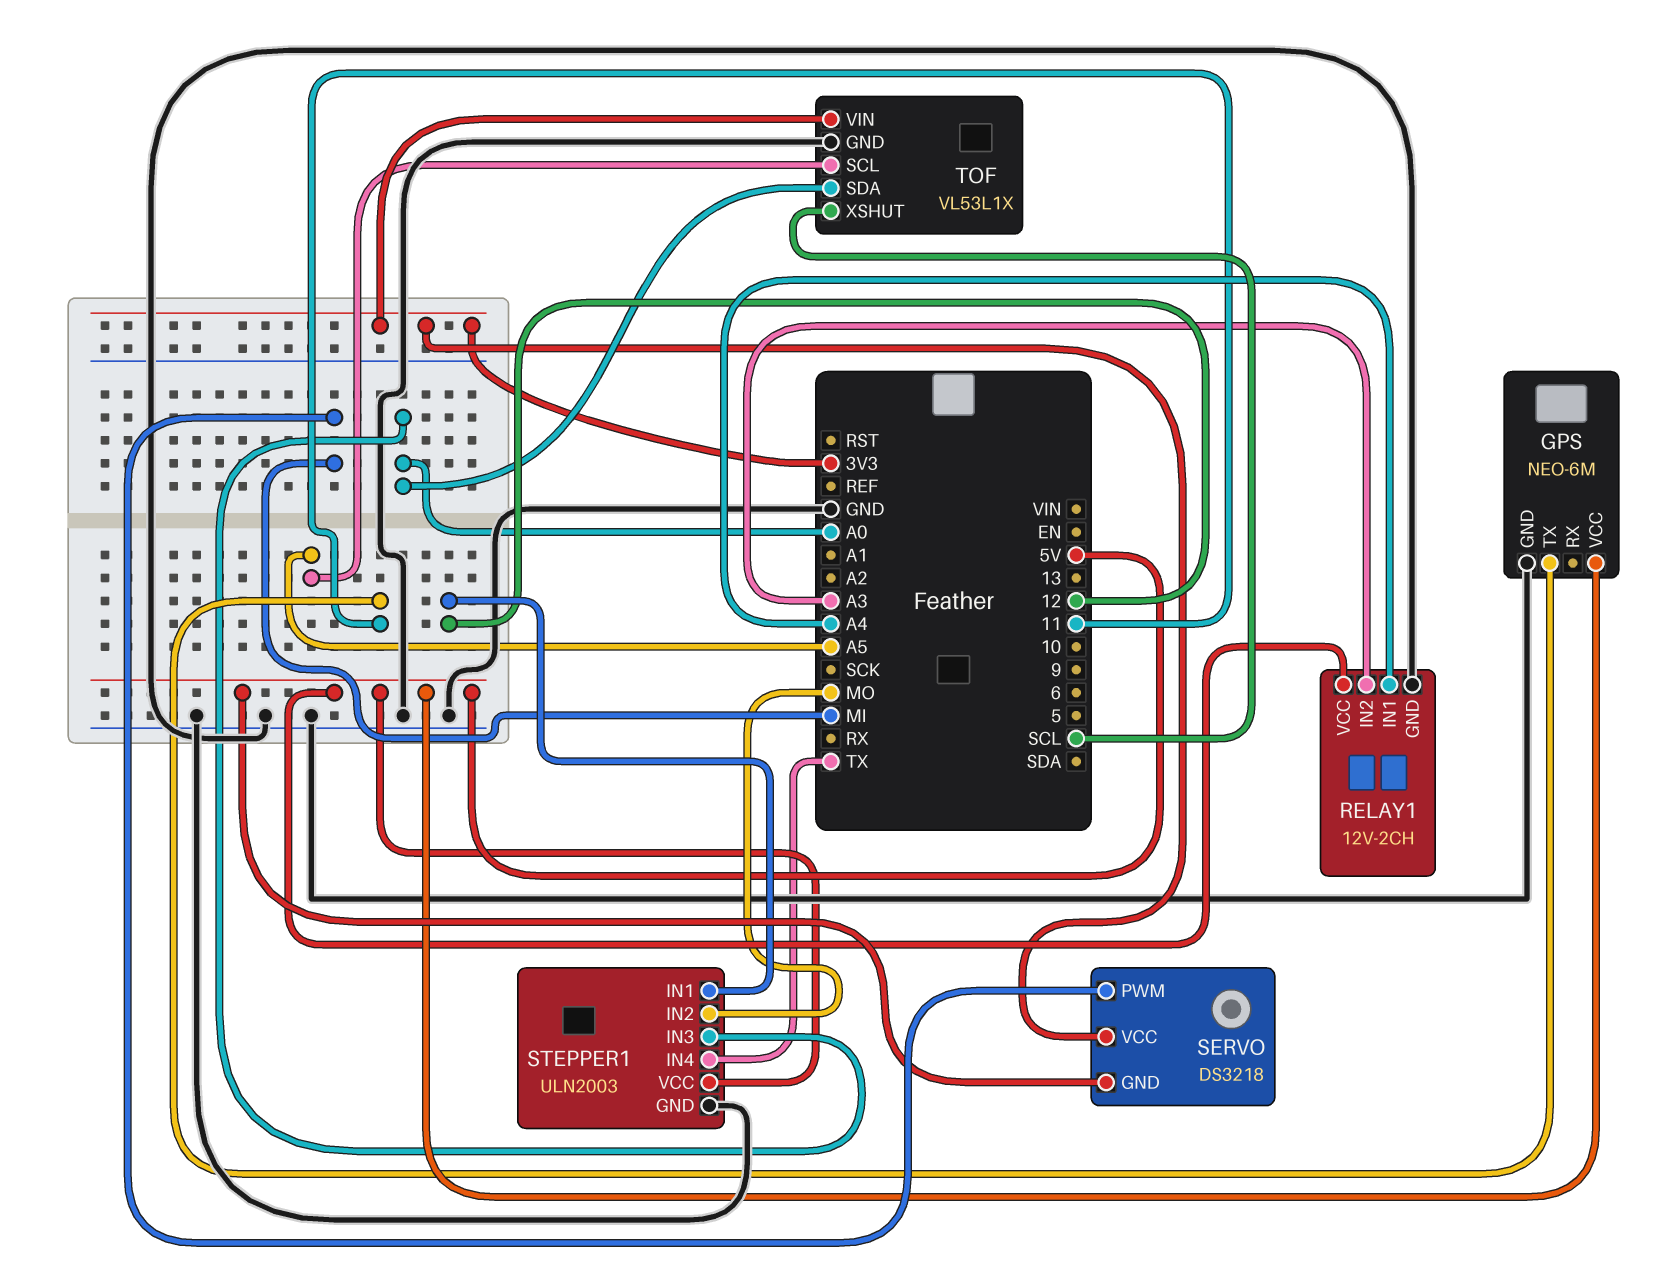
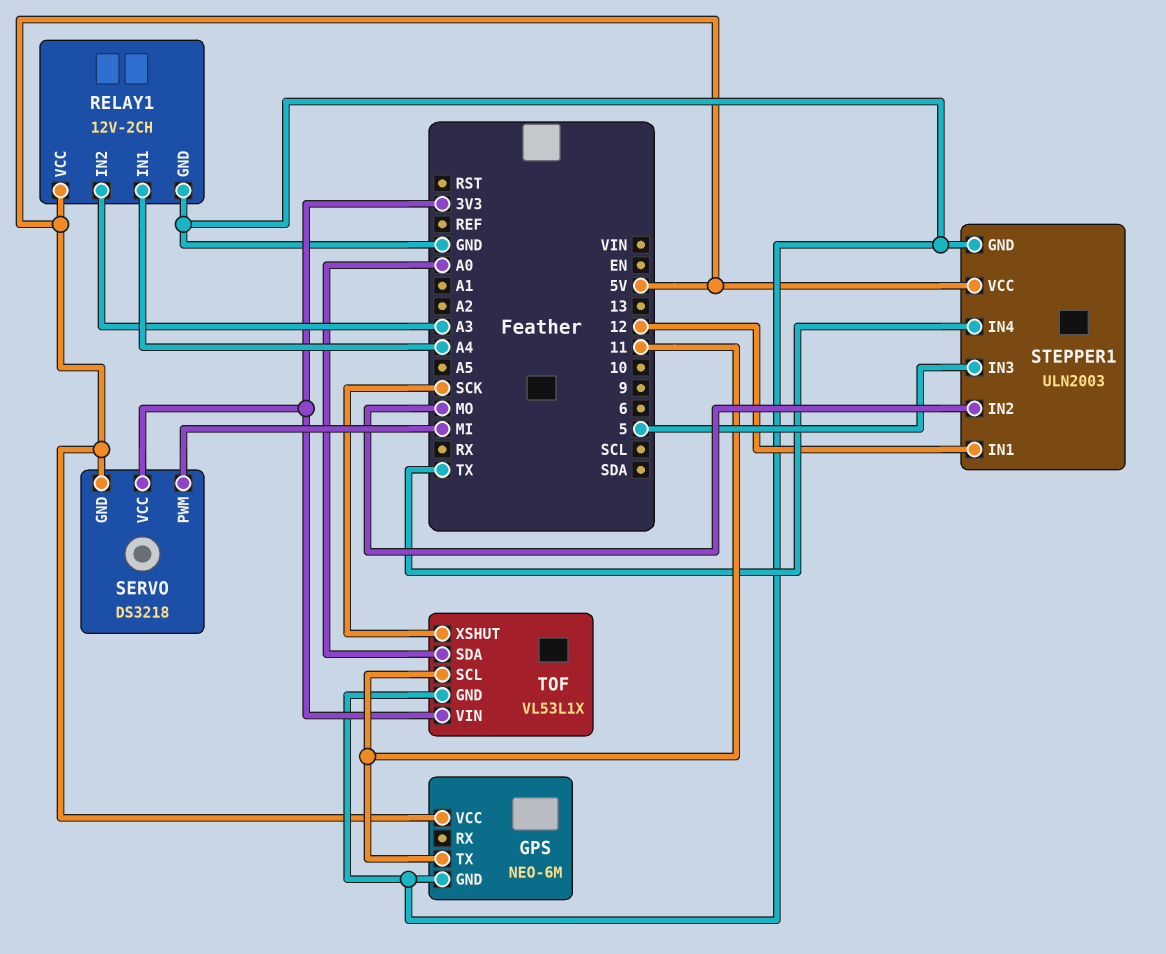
STEPPER1 pin IN3: A0 -> 5
TOF pin SCL: A5 -> 11
TOF pin XSHUT: SCL -> SCK

